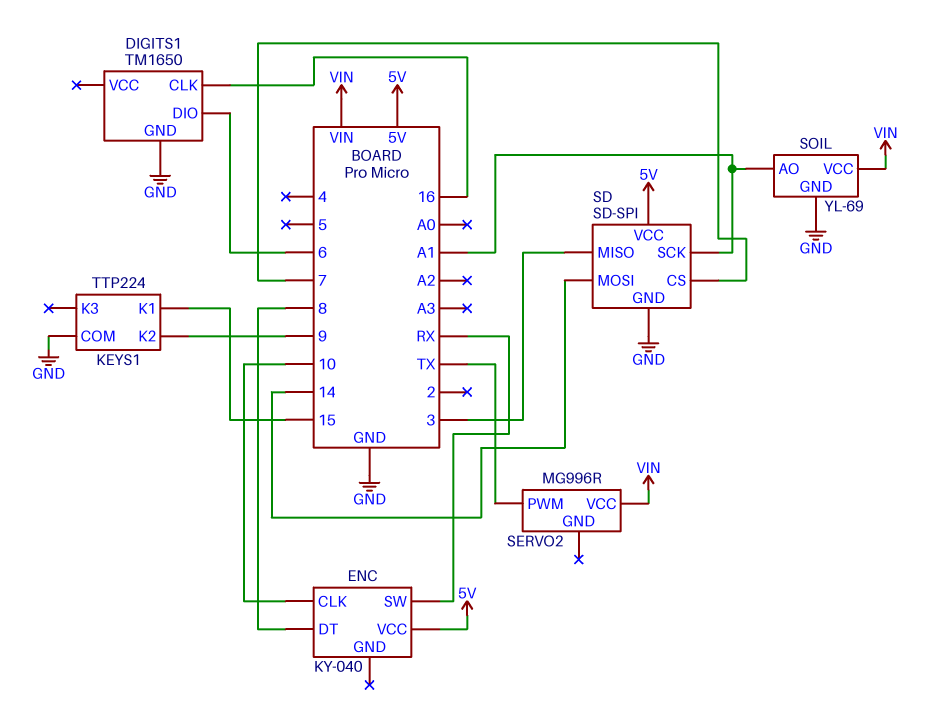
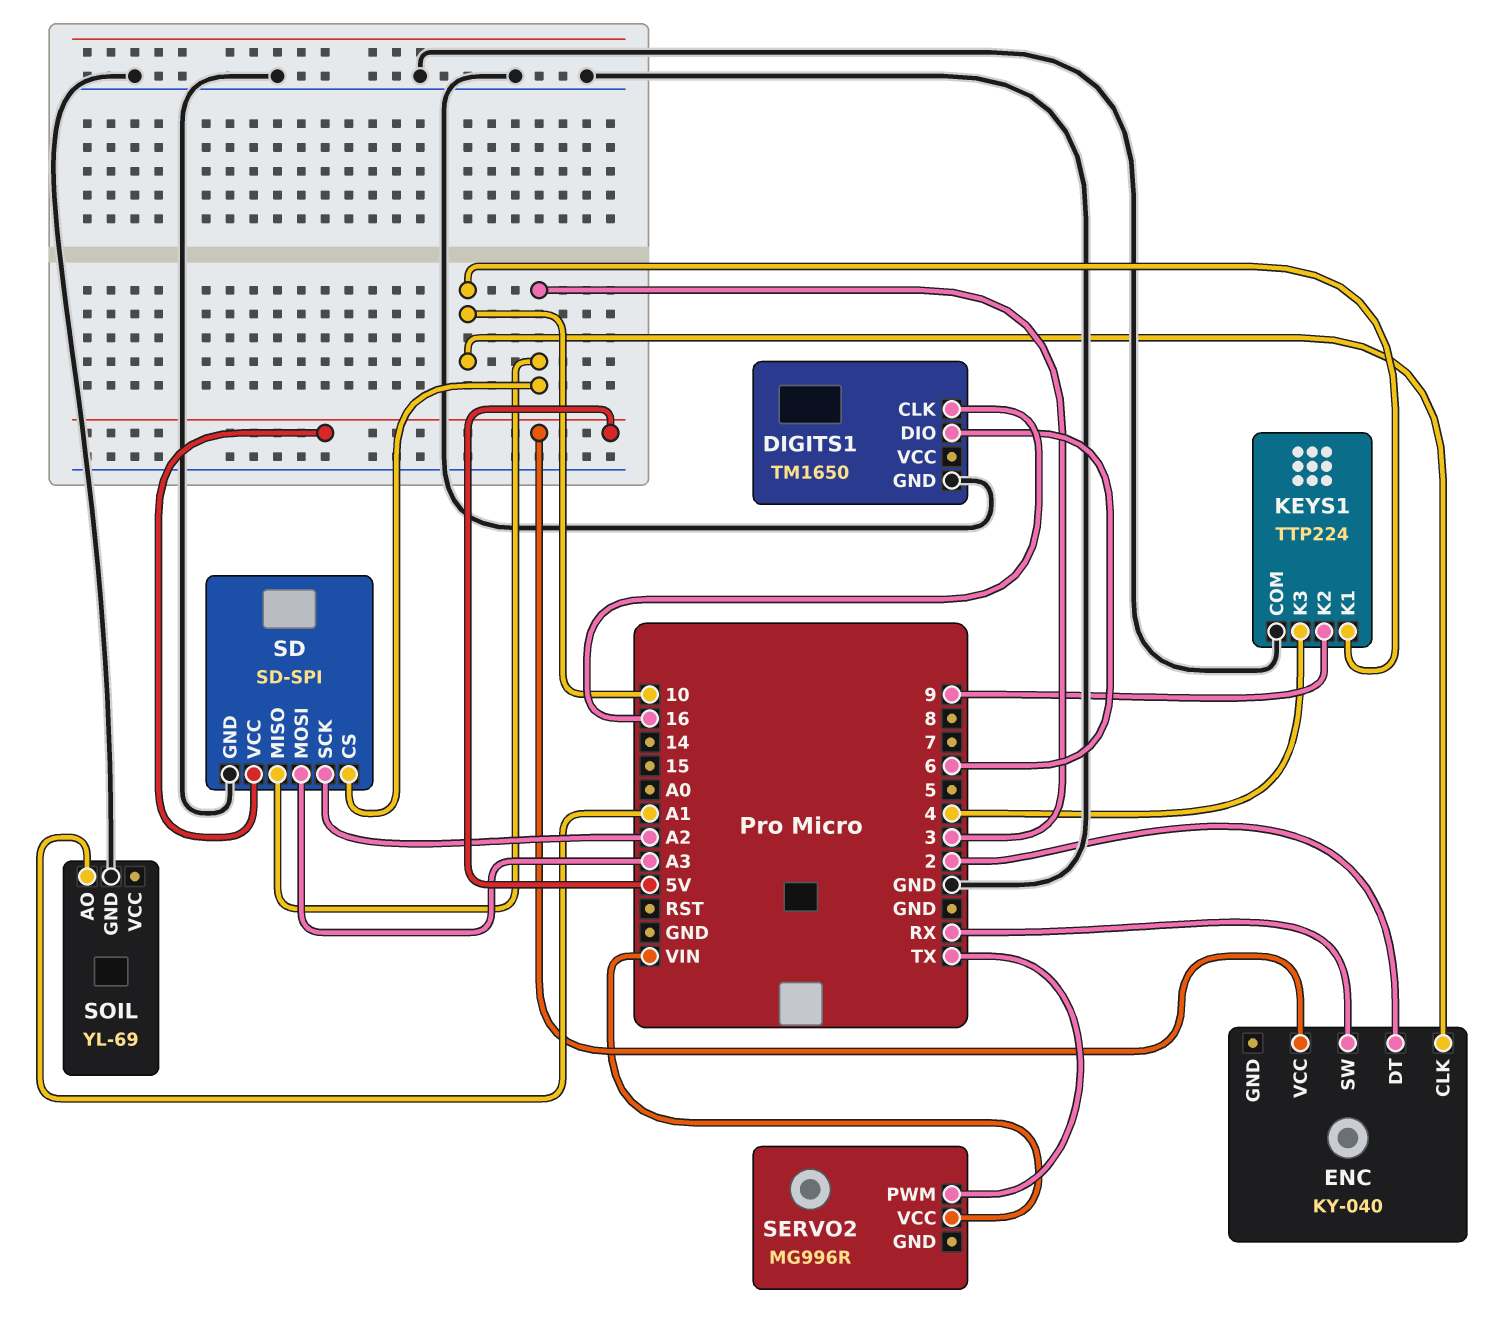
ENC pin DT: 8 -> 2
KEYS1 pin K1: 15 -> 10
KEYS1 pin K3: none -> 4
SD pin CS: 7 -> 3
SD pin MOSI: 14 -> A3
SD pin SCK: A1 -> A2
SOIL pin VCC: VIN -> none

